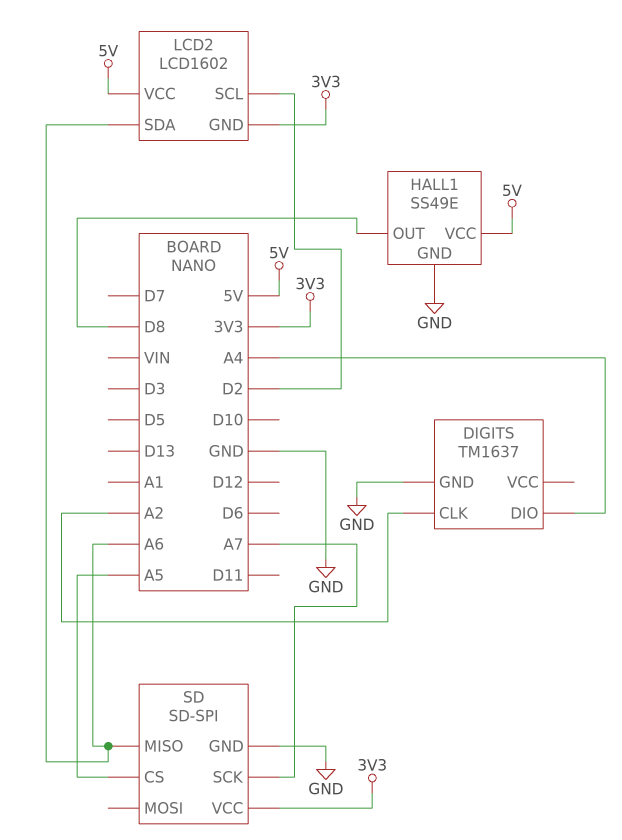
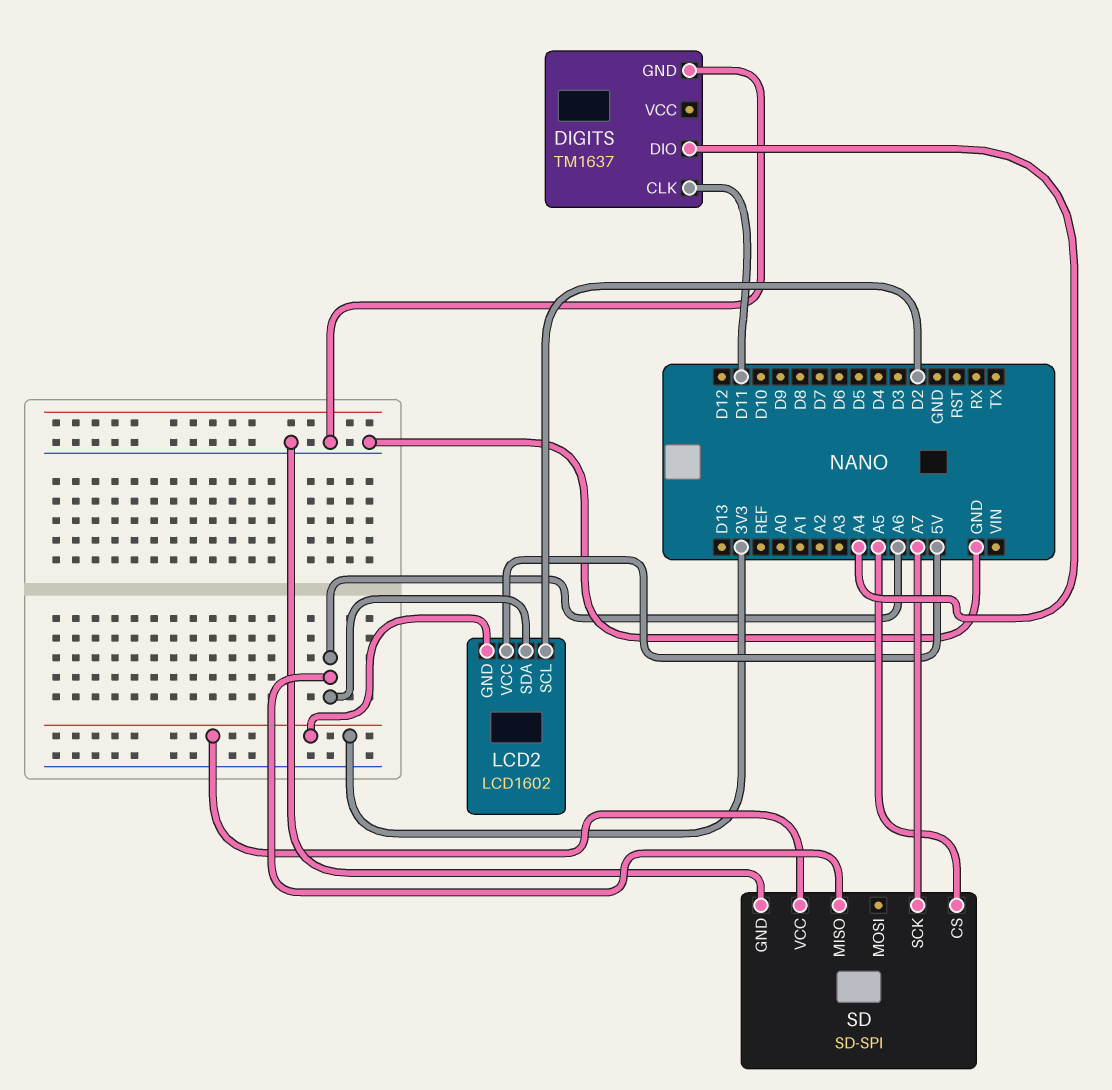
DIGITS pin CLK: A2 -> D11
HALL1: SS49E -> none
HALL1 pin GND: GND -> none
HALL1 pin OUT: D8 -> none
HALL1 pin VCC: 5V -> none

